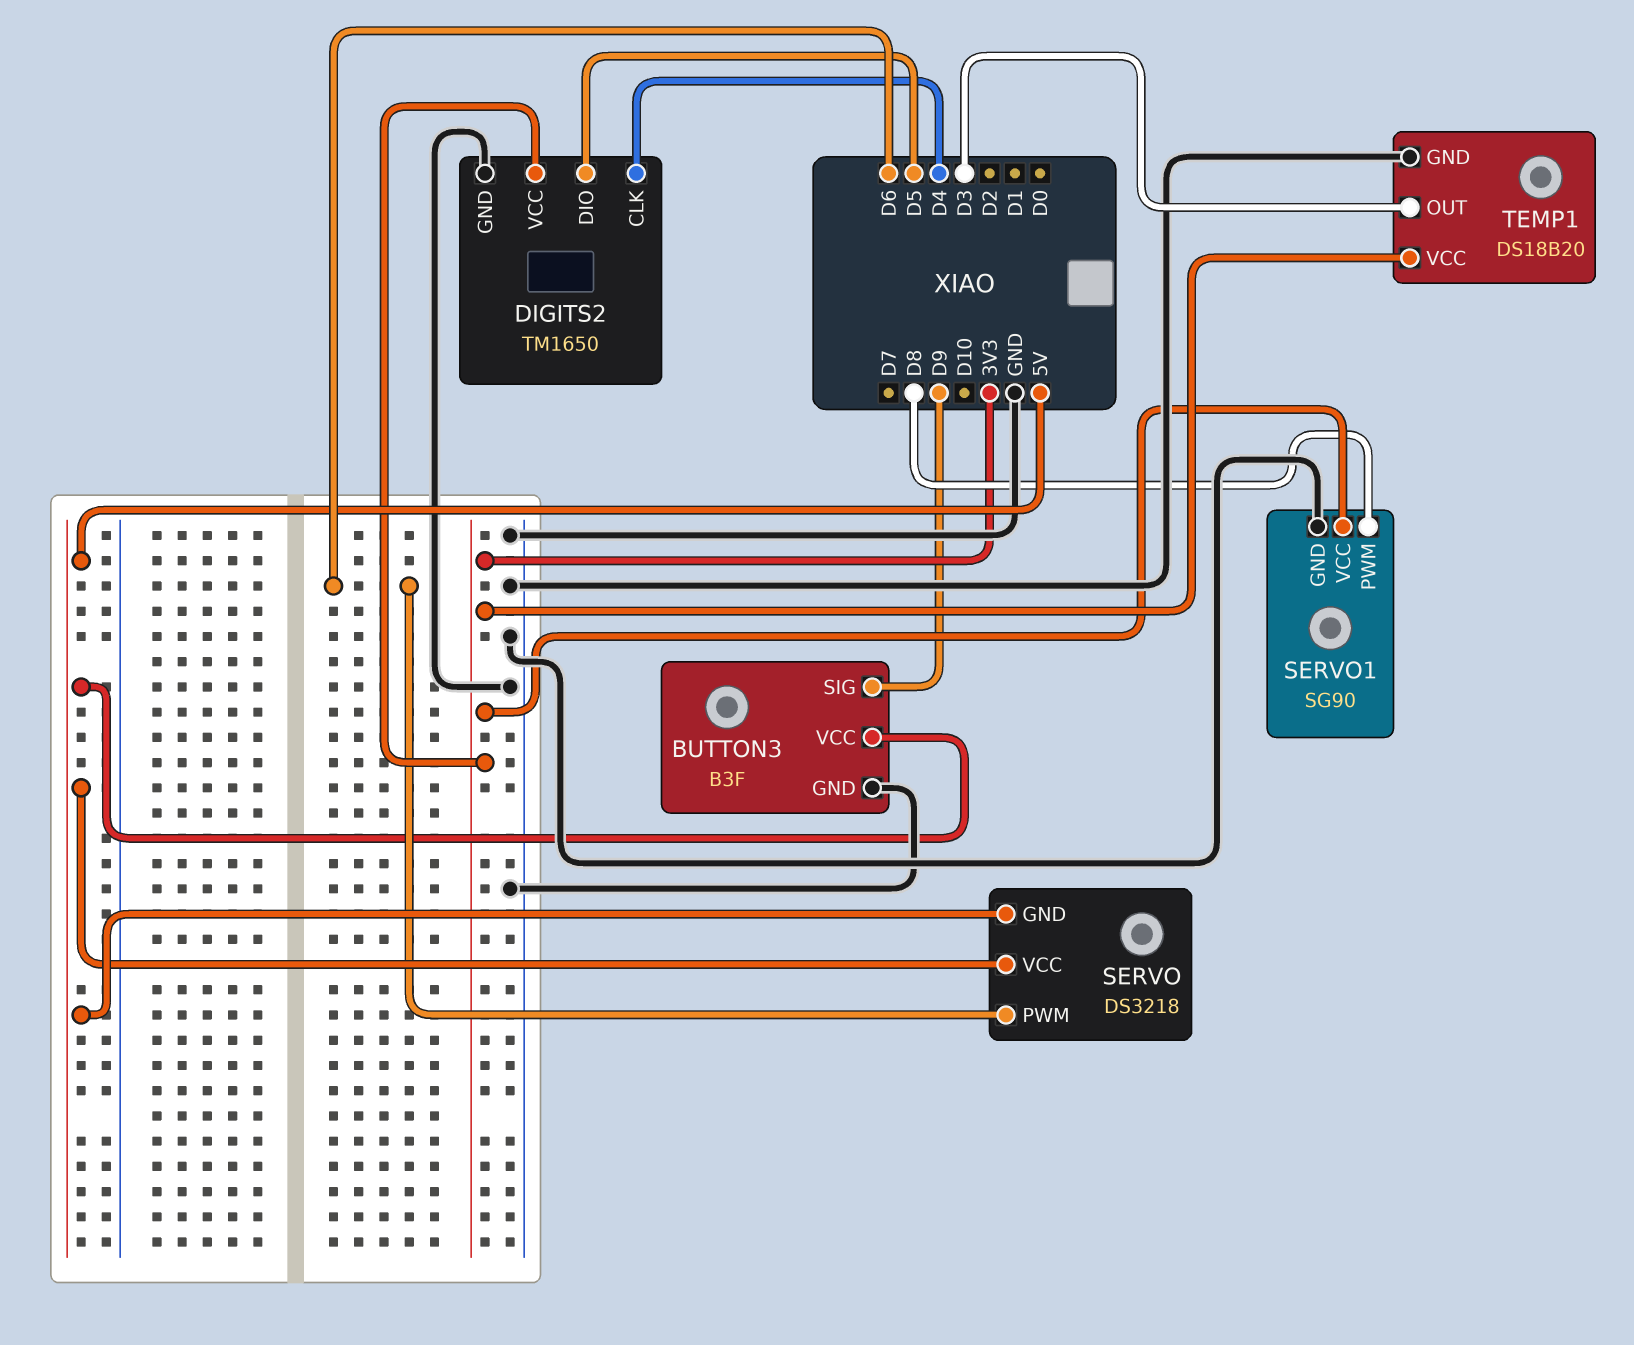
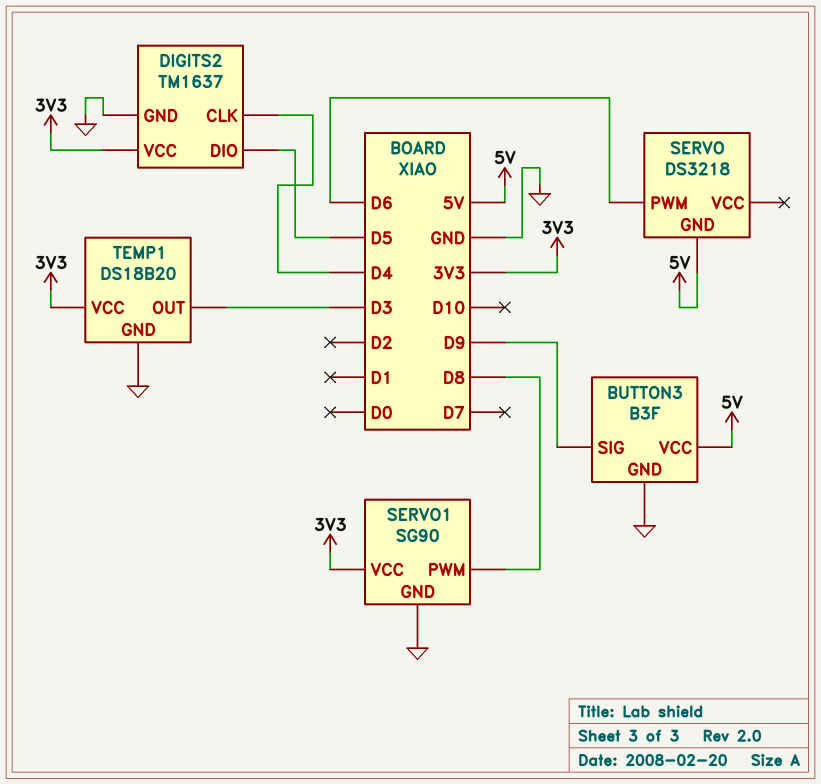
DIGITS2: TM1650 -> TM1637
SERVO pin VCC: 5V -> none

